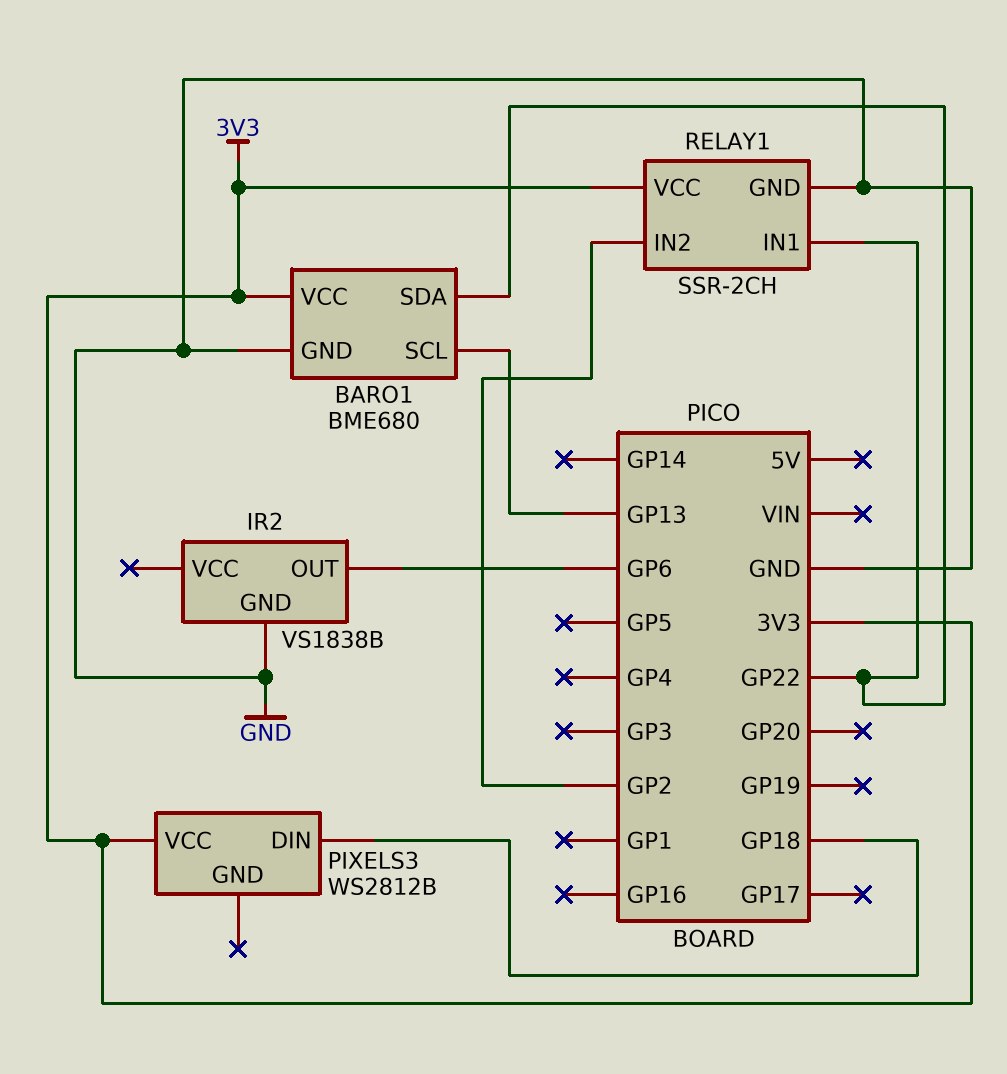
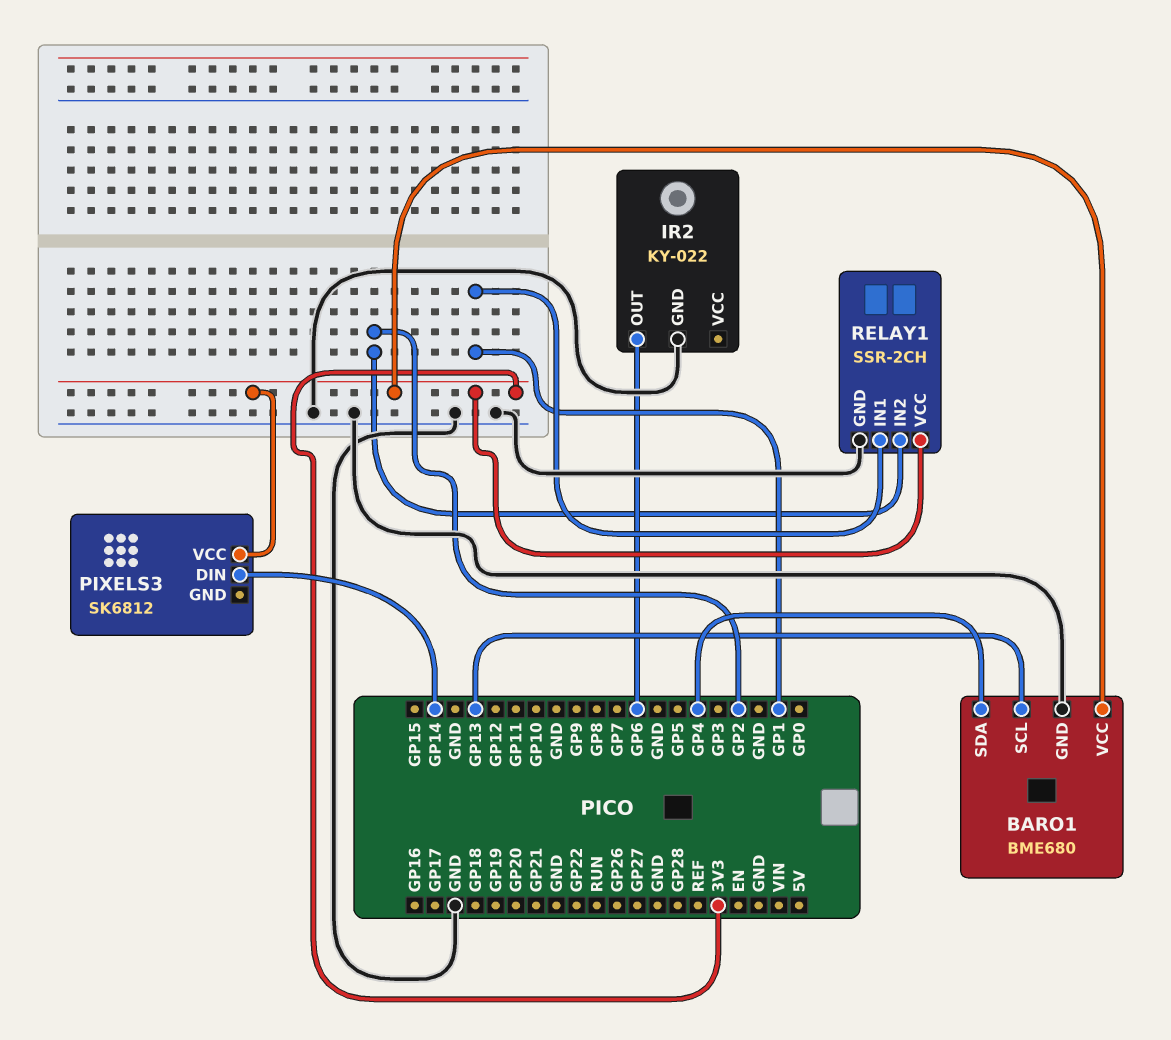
BARO1 pin SDA: GP22 -> GP4
IR2: VS1838B -> KY-022
PIXELS3: WS2812B -> SK6812
PIXELS3 pin DIN: GP18 -> GP14
RELAY1 pin IN1: GP22 -> GP1

